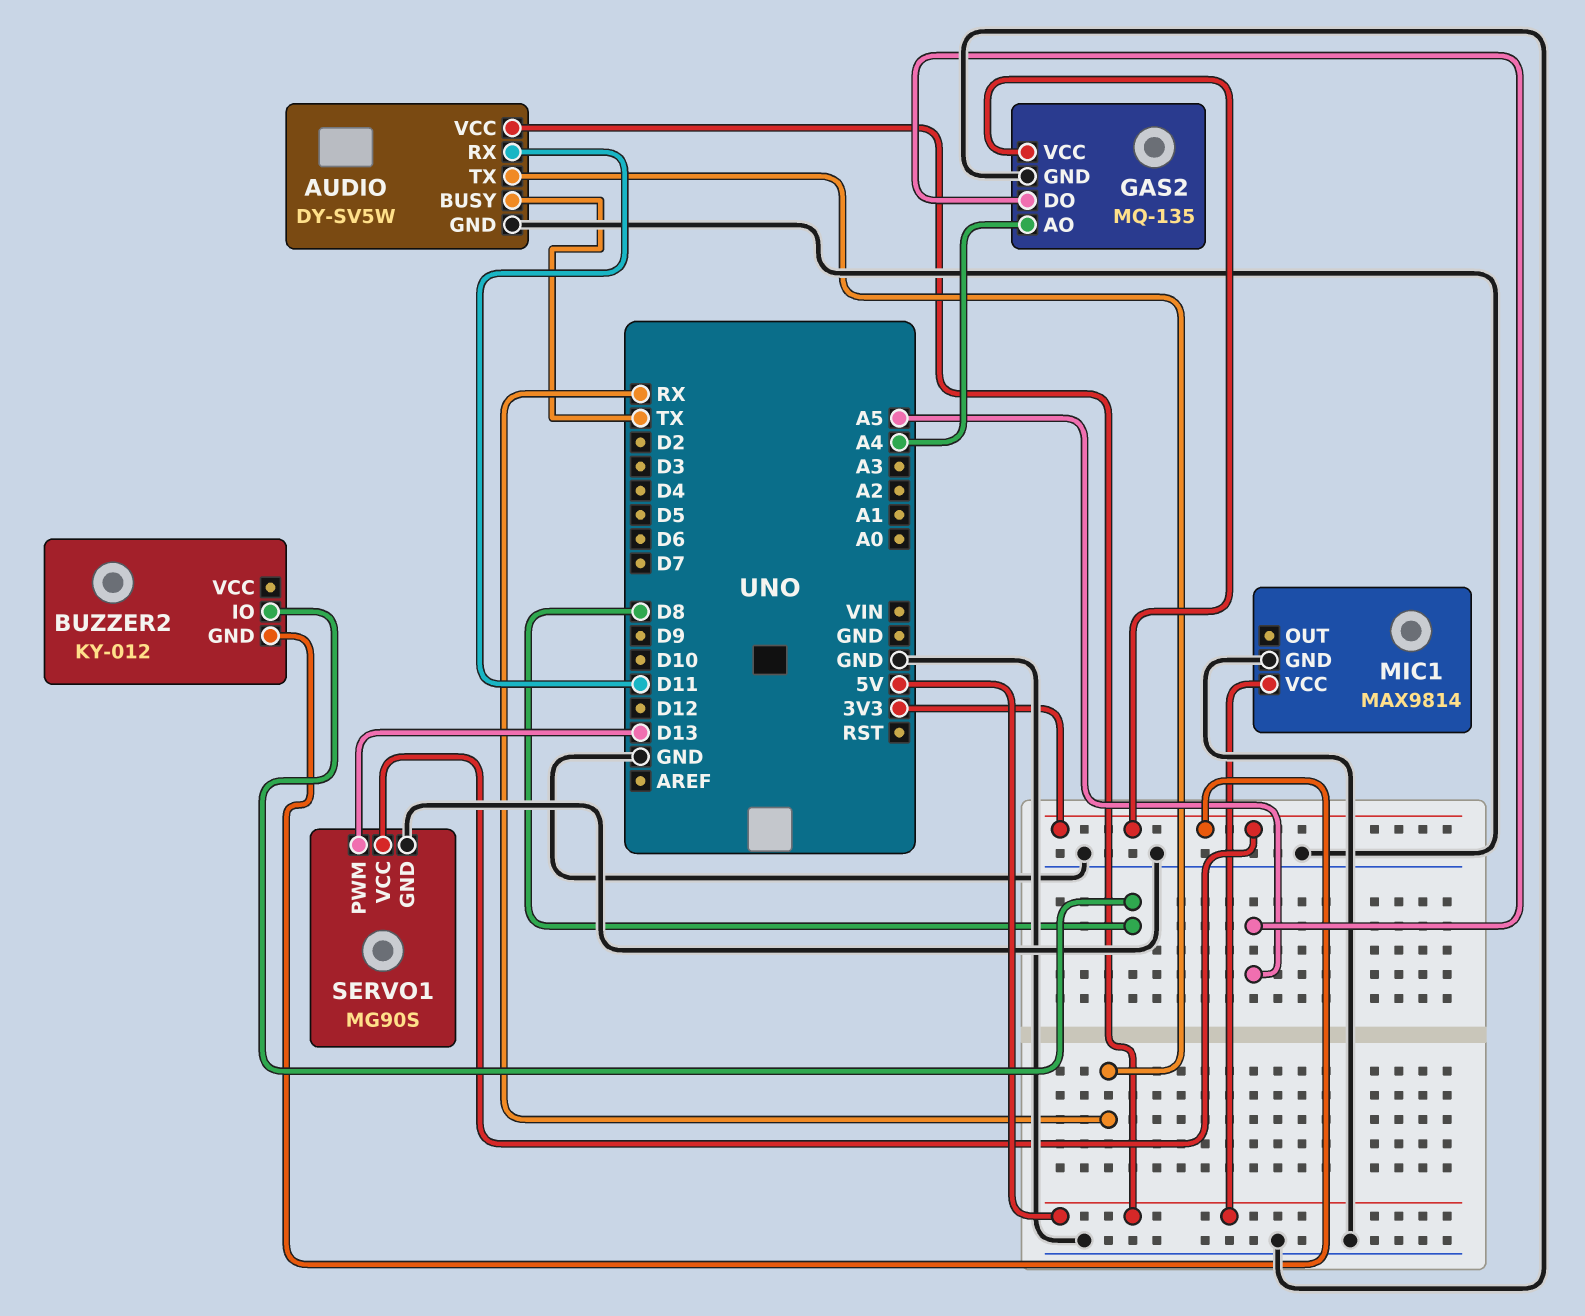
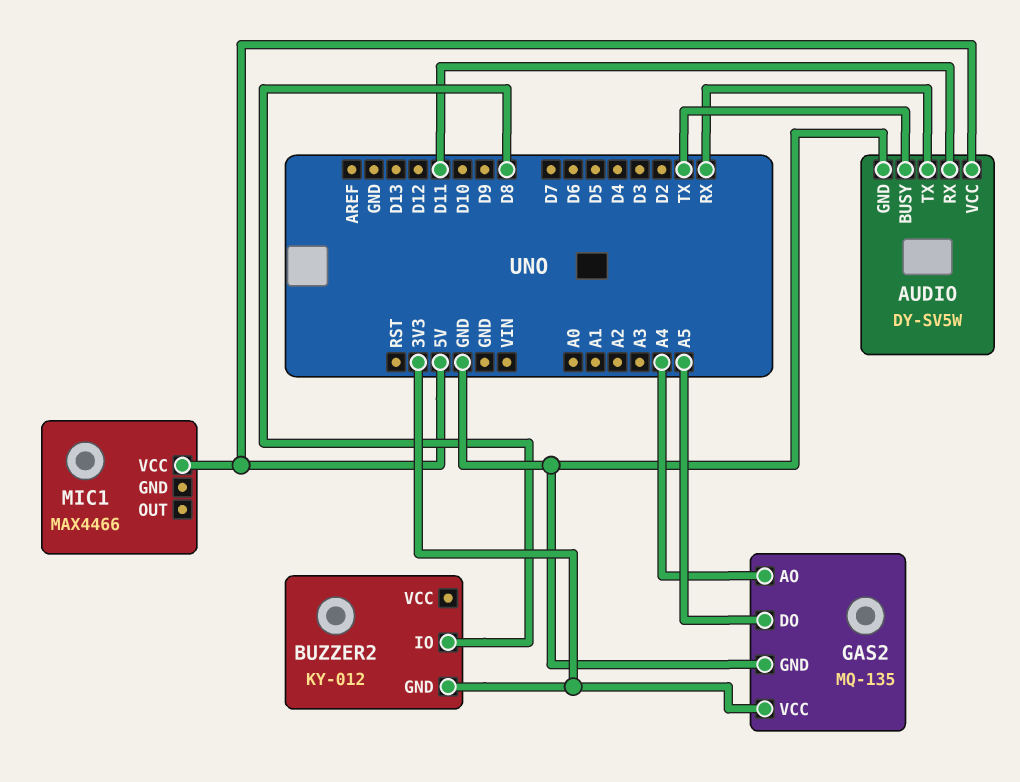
MIC1: MAX9814 -> MAX4466
MIC1 pin GND: GND -> none
SERVO1: MG90S -> none
SERVO1 pin GND: GND -> none
SERVO1 pin PWM: D13 -> none
SERVO1 pin VCC: 3V3 -> none

